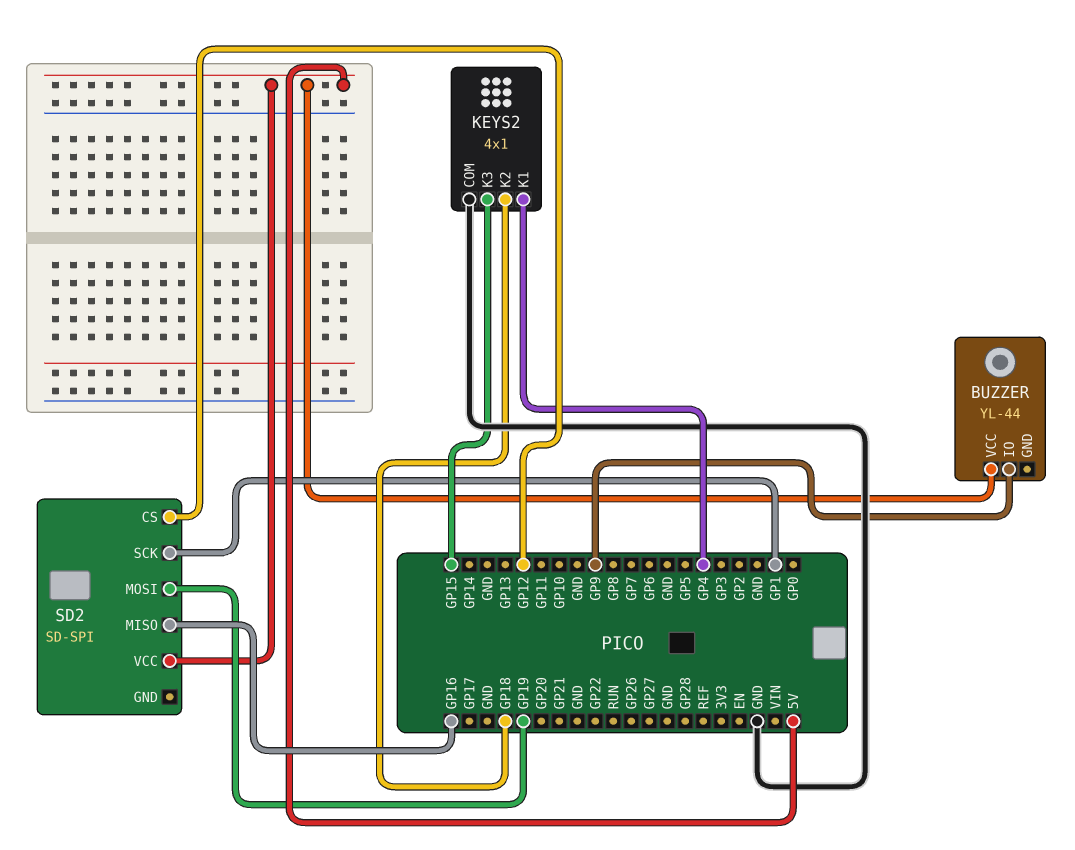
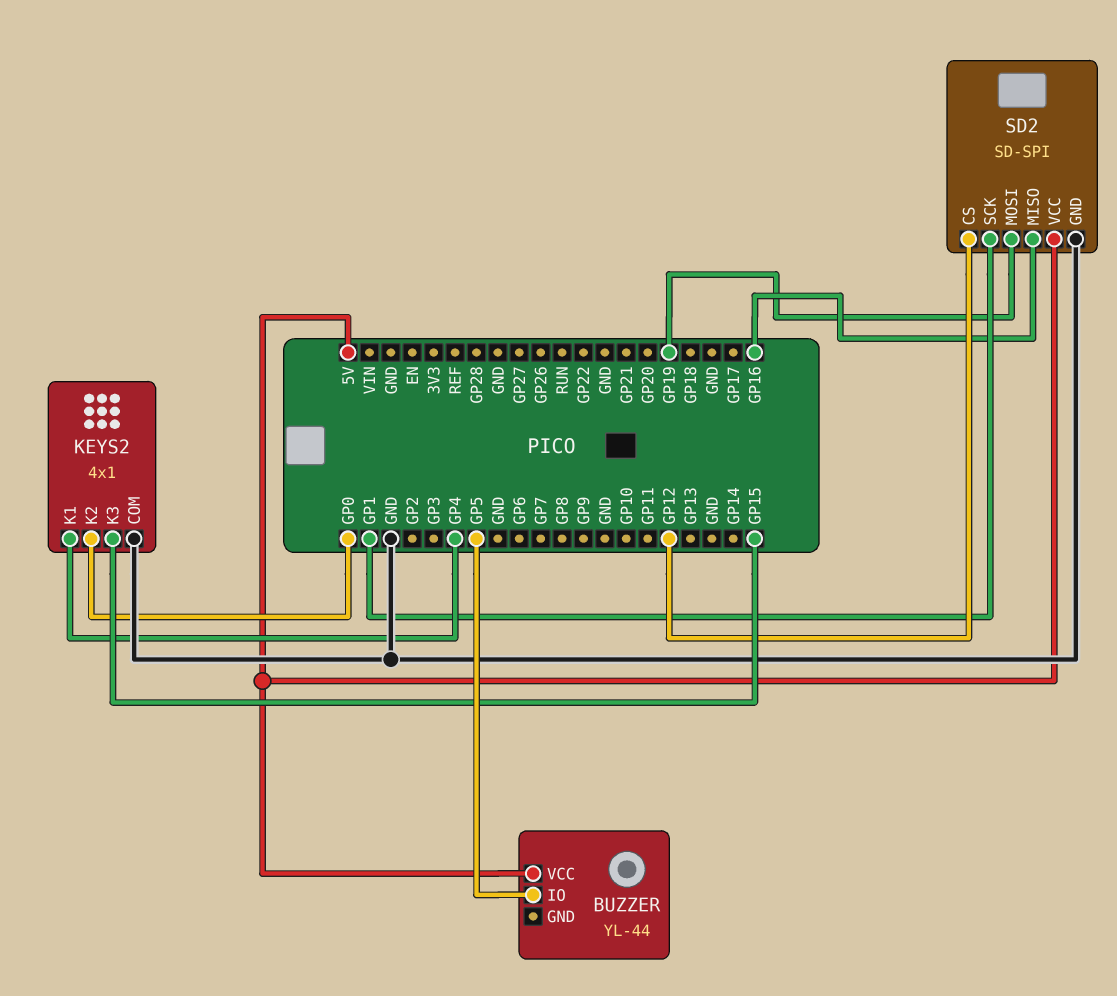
BUZZER pin IO: GP9 -> GP5
KEYS2 pin K2: GP18 -> GP0
SD2 pin GND: none -> GND

